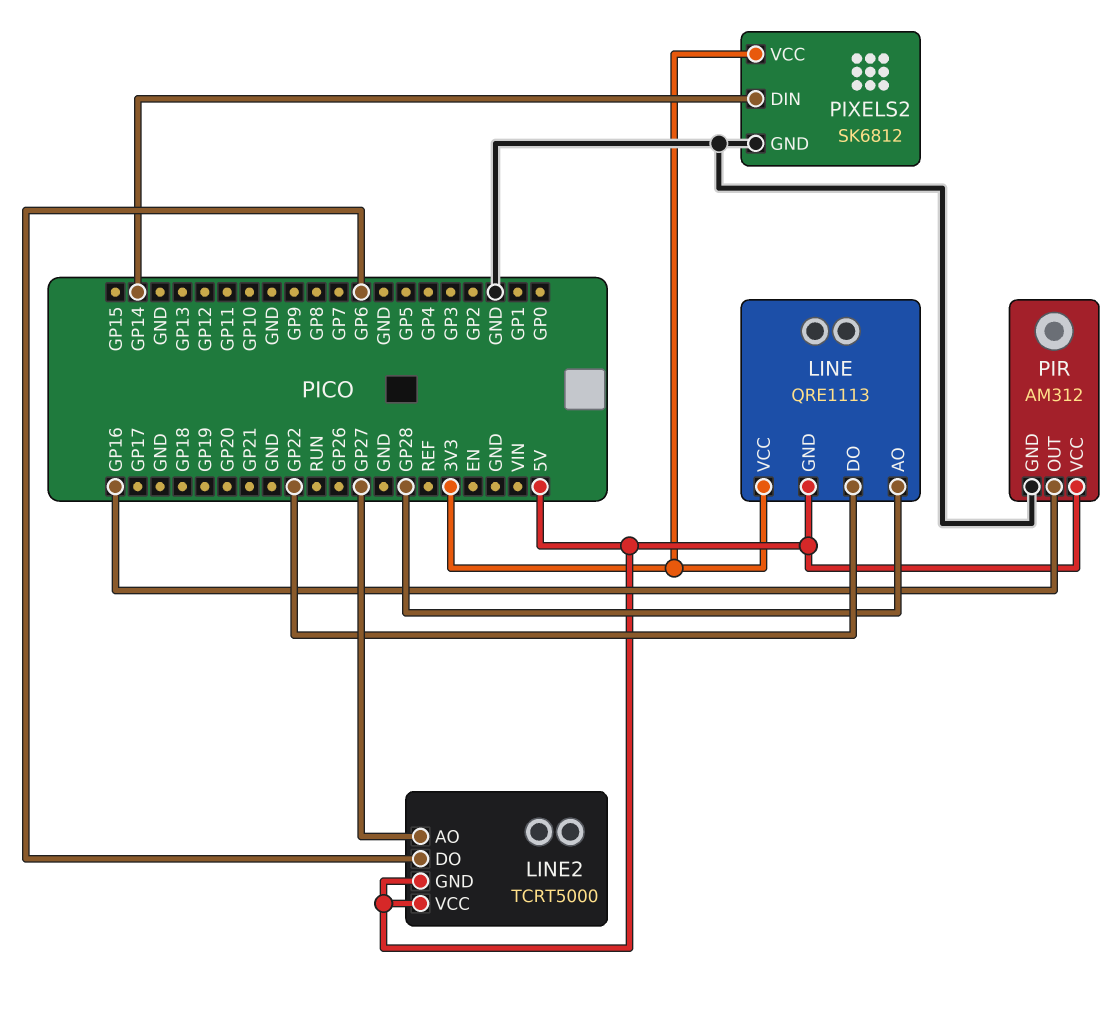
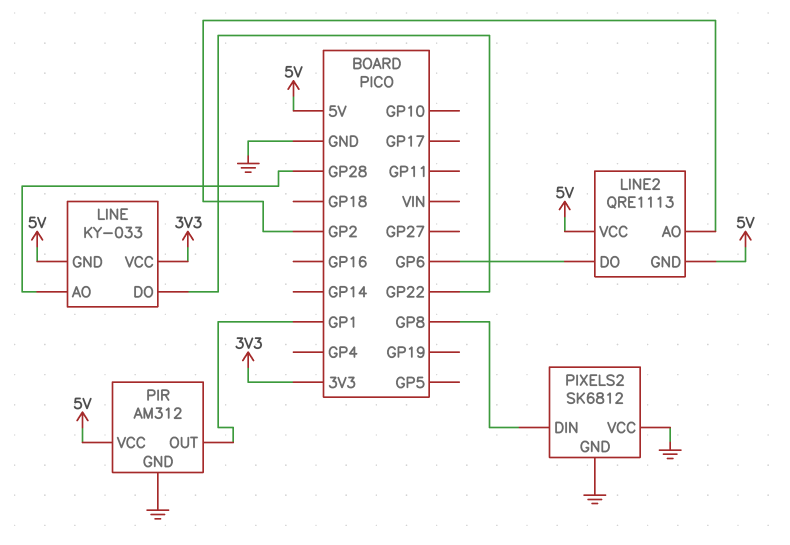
LINE: QRE1113 -> KY-033
LINE2: TCRT5000 -> QRE1113
LINE2 pin AO: GP27 -> GP2
PIR pin OUT: GP16 -> GP1
PIXELS2 pin DIN: GP14 -> GP8
PIXELS2 pin VCC: 3V3 -> GND

